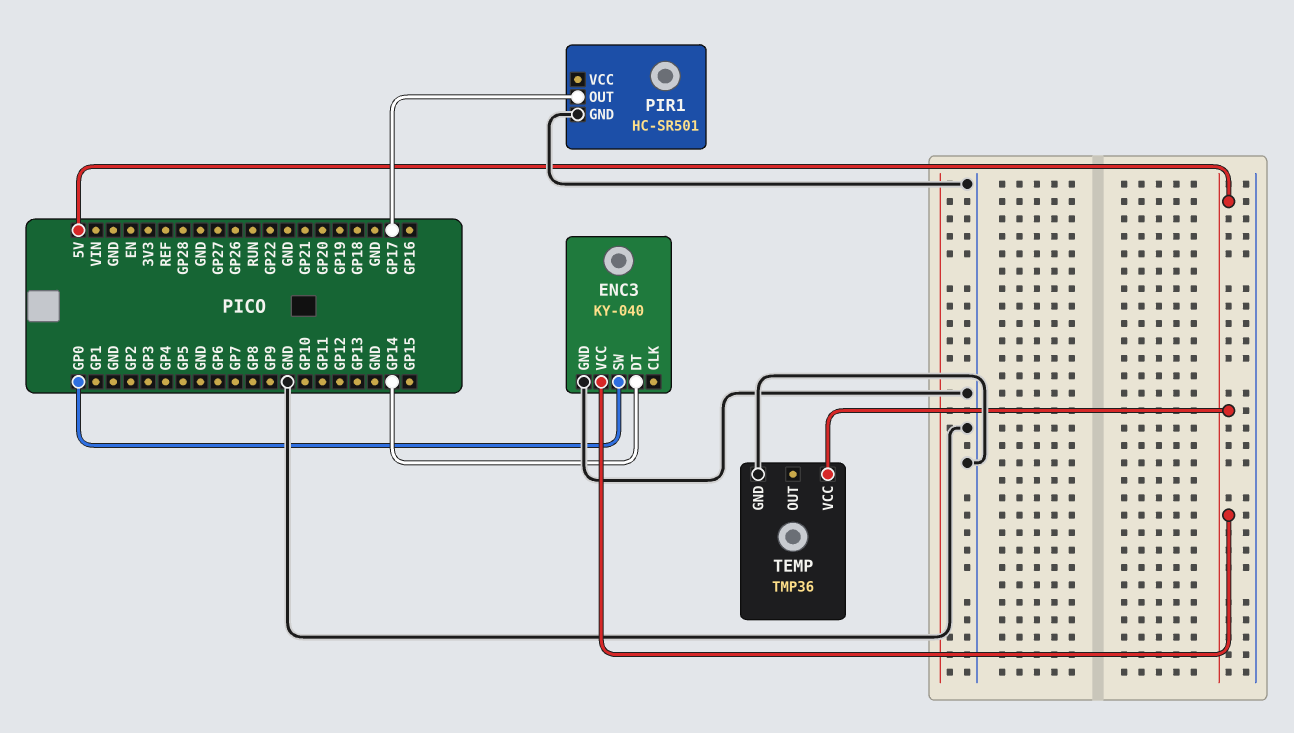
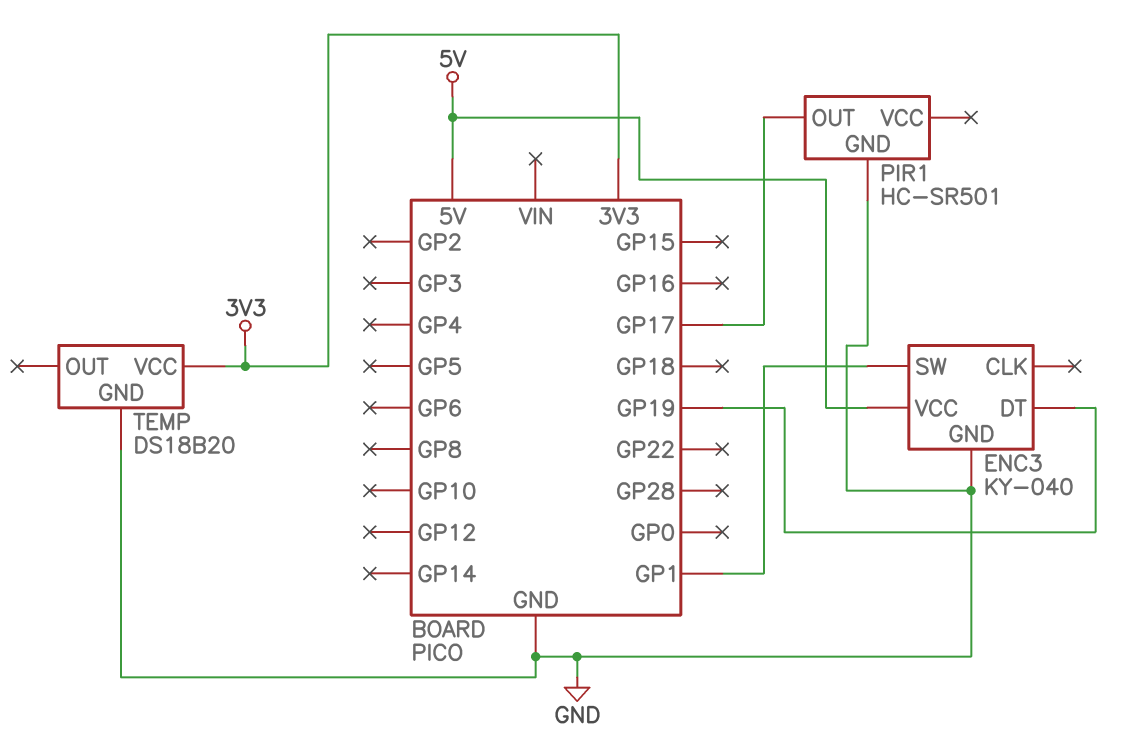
ENC3 pin DT: GP14 -> GP19
ENC3 pin SW: GP0 -> GP1
TEMP: TMP36 -> DS18B20
TEMP pin VCC: 5V -> 3V3

